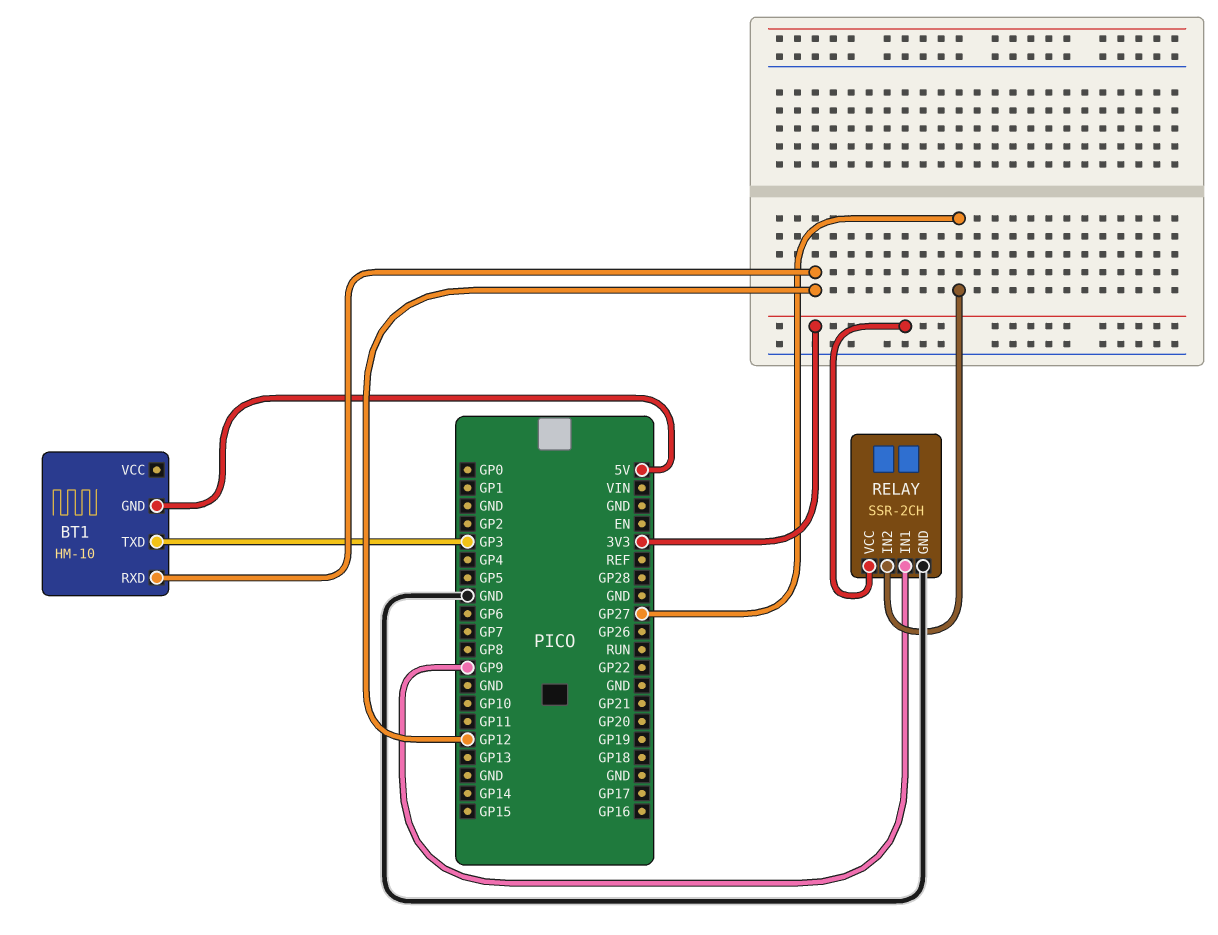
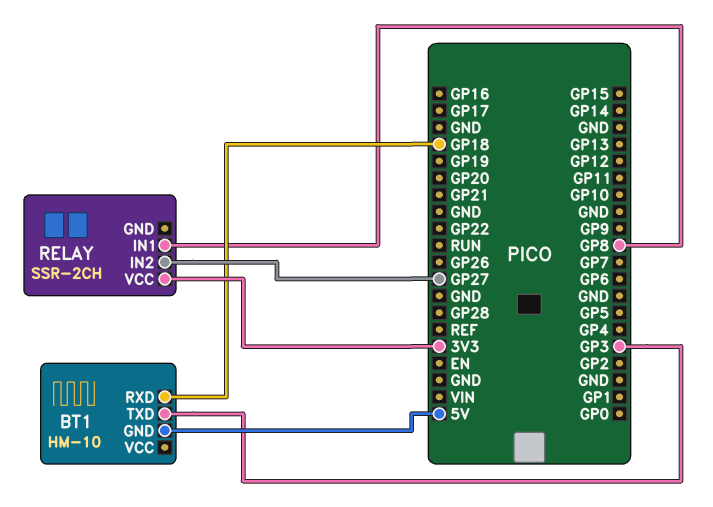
BT1 pin RXD: GP12 -> GP18
RELAY pin GND: GND -> none
RELAY pin IN1: GP9 -> GP8

